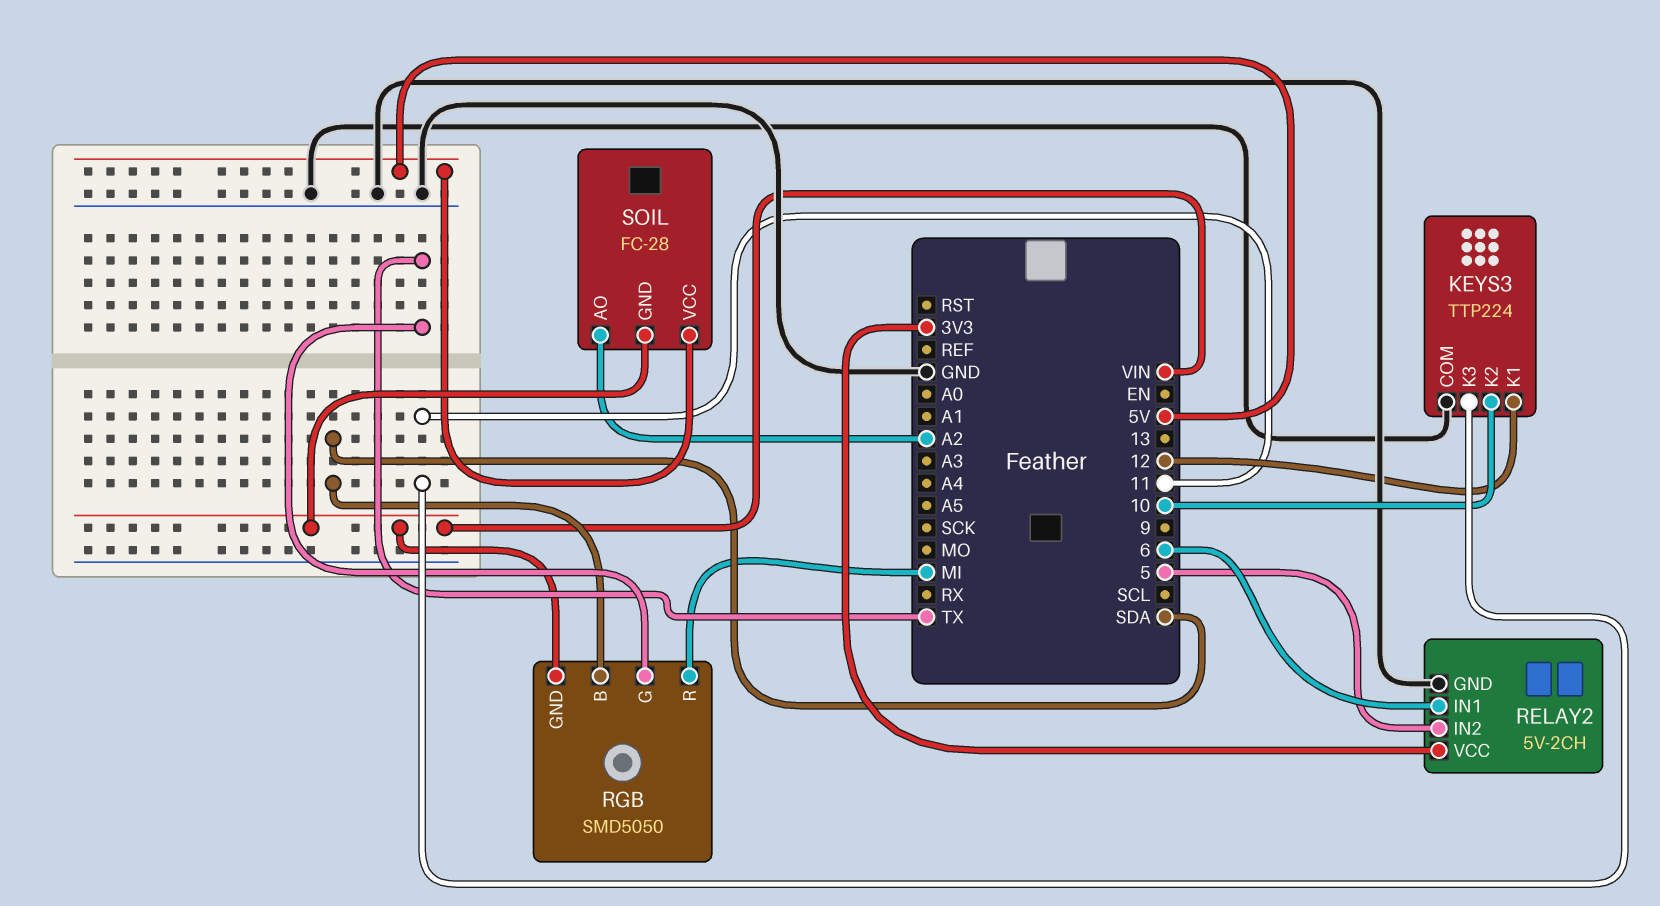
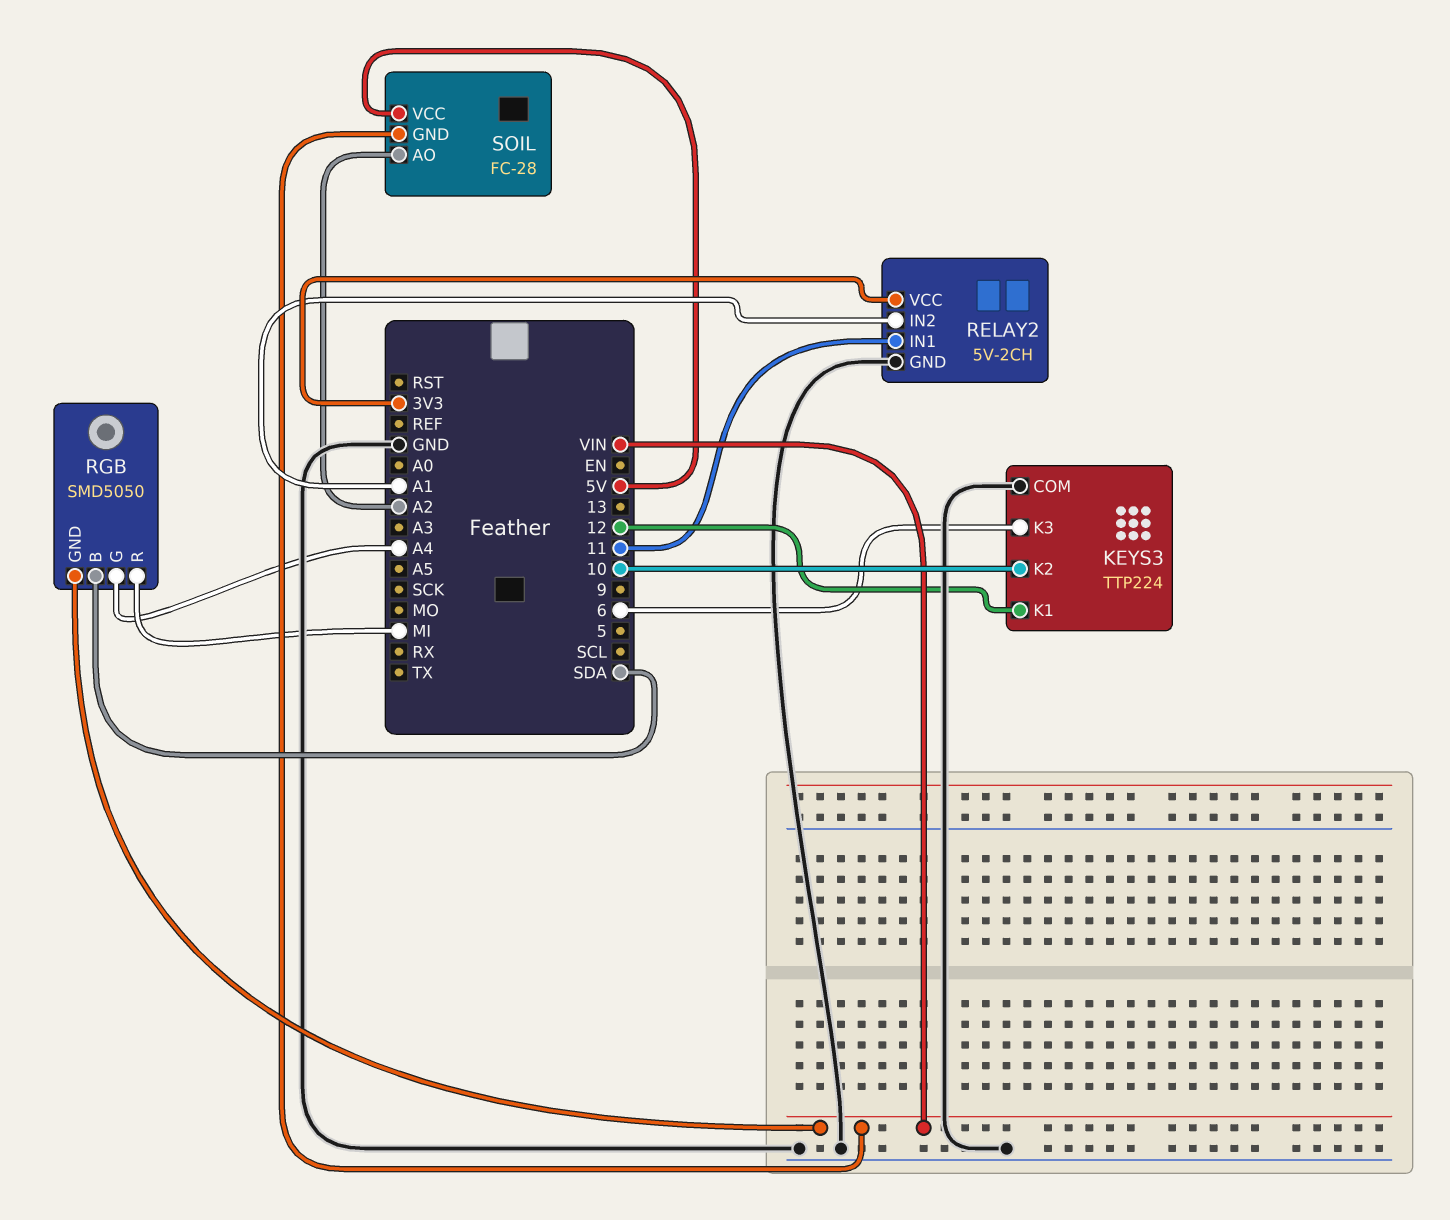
KEYS3 pin K3: 11 -> 6
RELAY2 pin IN1: 6 -> 11
RELAY2 pin IN2: 5 -> A1
RGB pin G: TX -> A4

